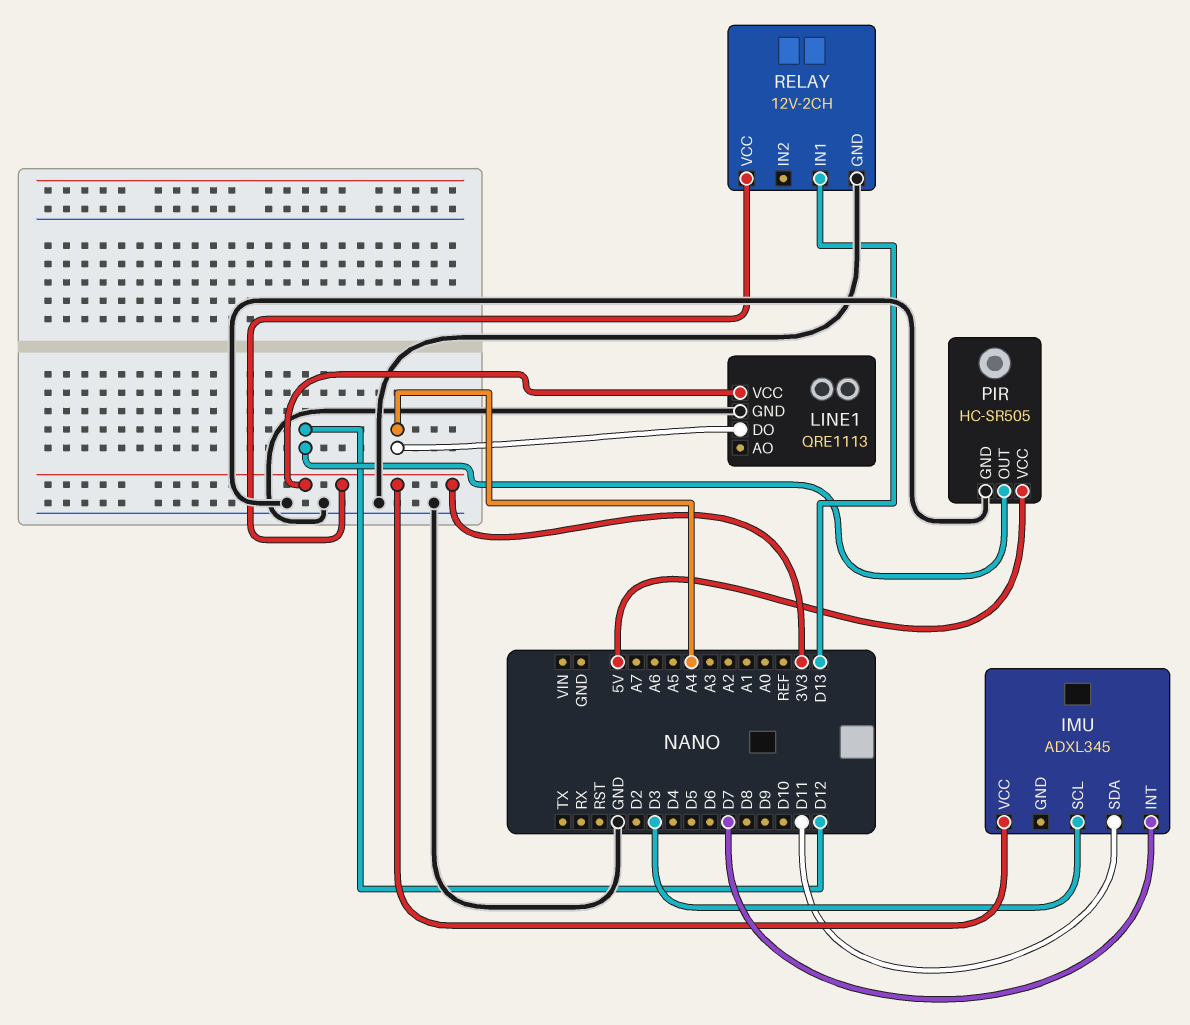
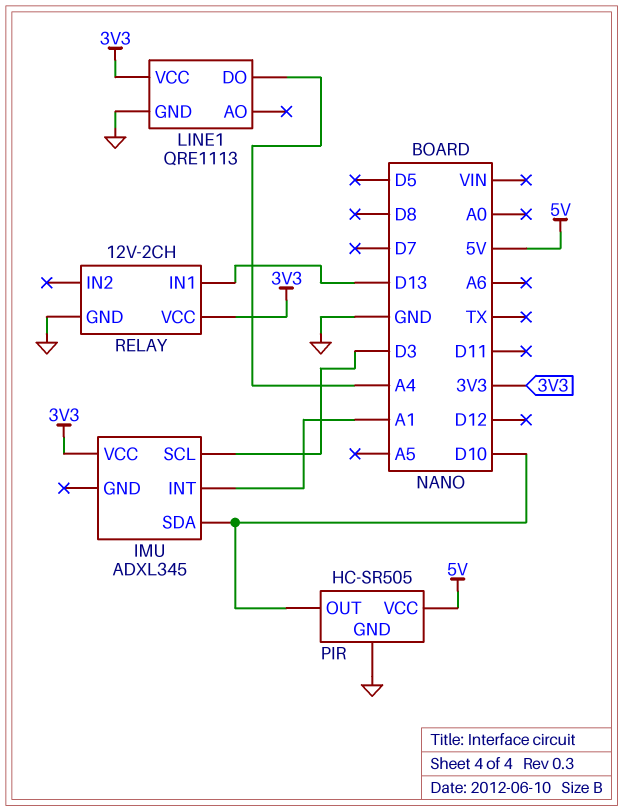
IMU pin INT: D7 -> A1
IMU pin SDA: D11 -> D10
PIR pin OUT: D12 -> D10

